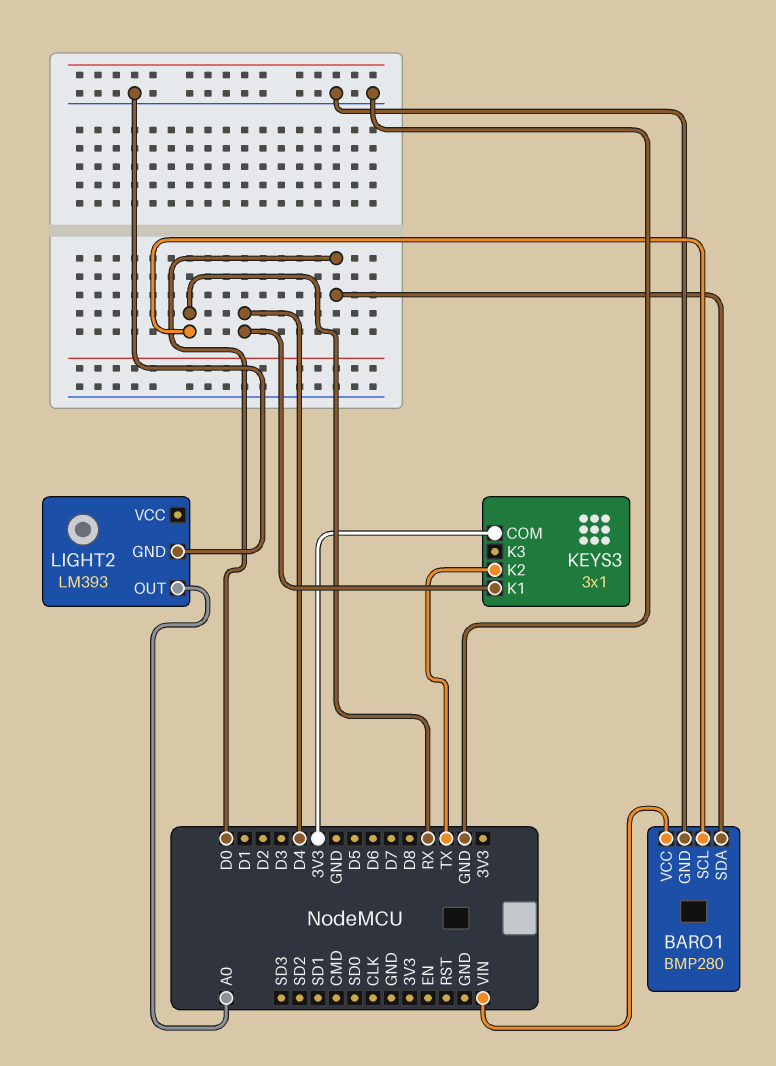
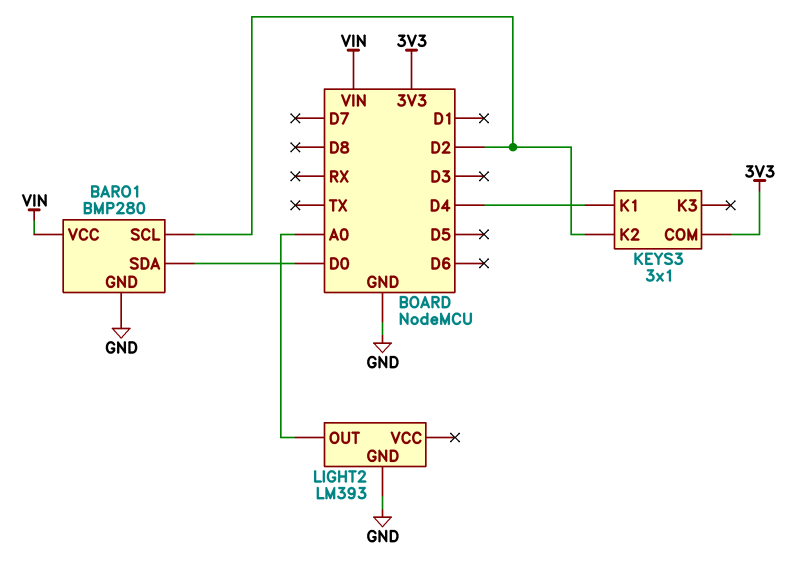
BARO1 pin SCL: RX -> D2
KEYS3 pin K2: TX -> D2

